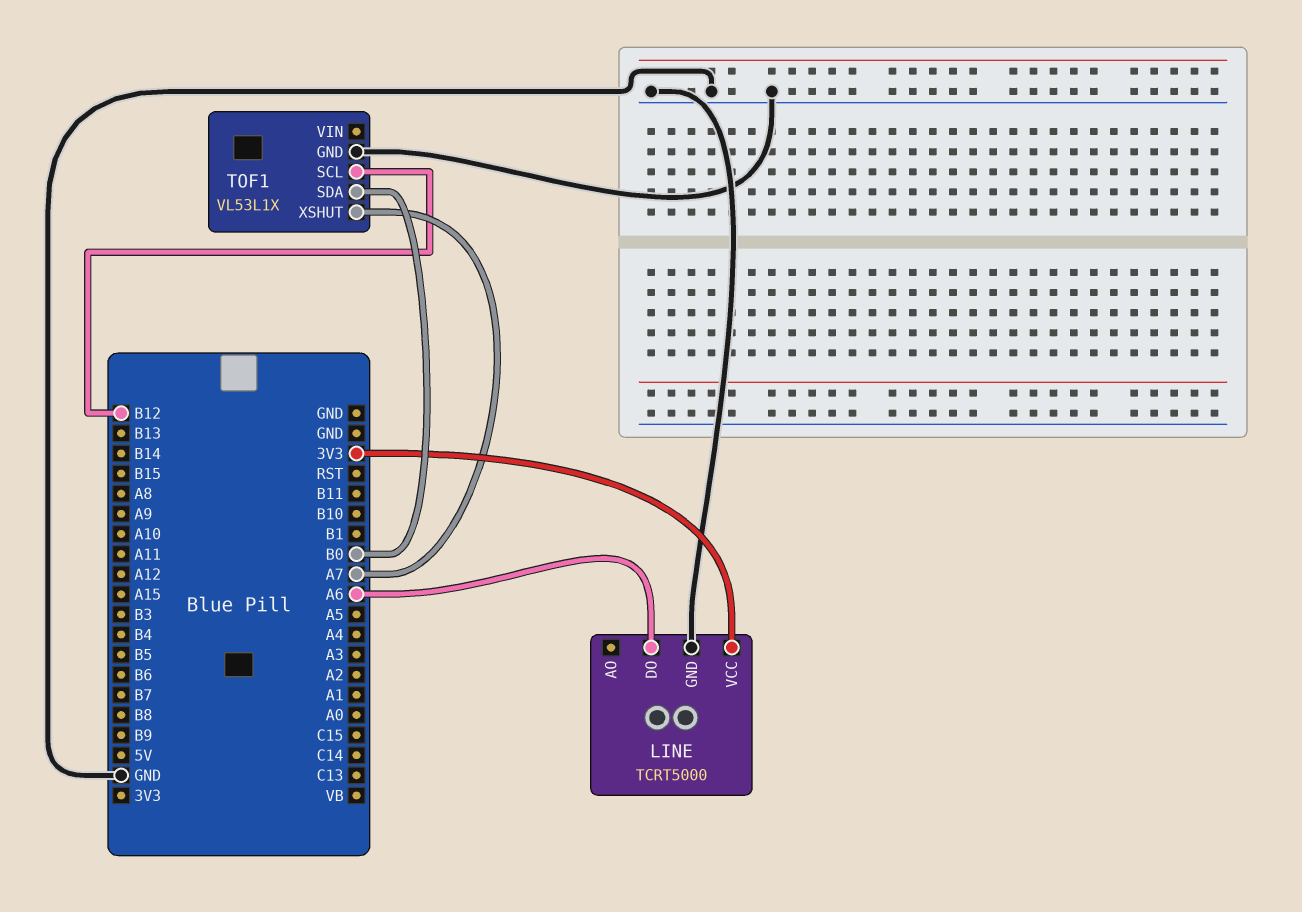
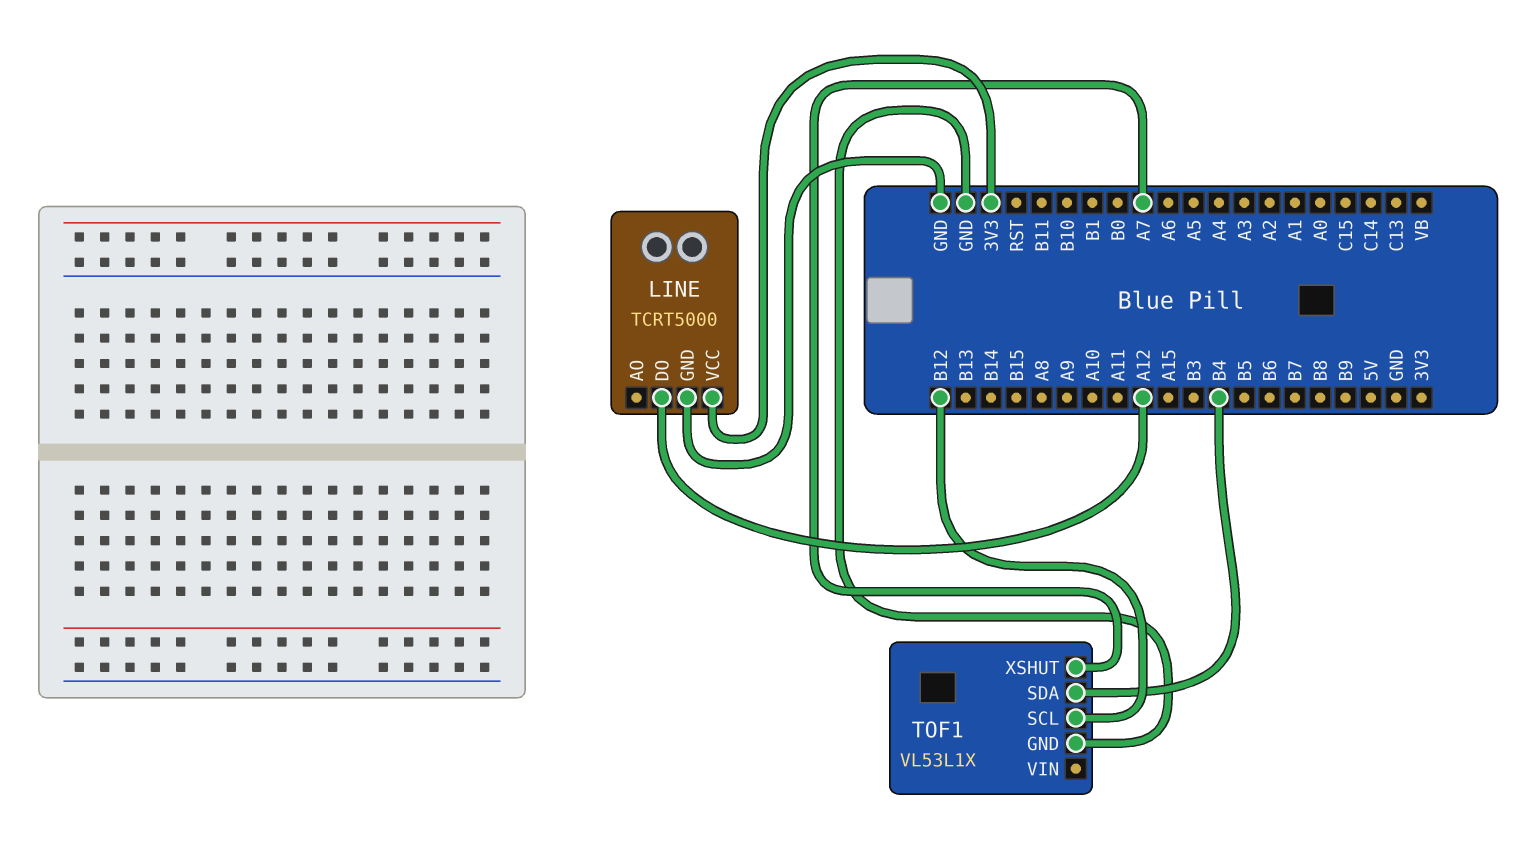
LINE pin DO: A6 -> A12
TOF1 pin SDA: B0 -> B4

